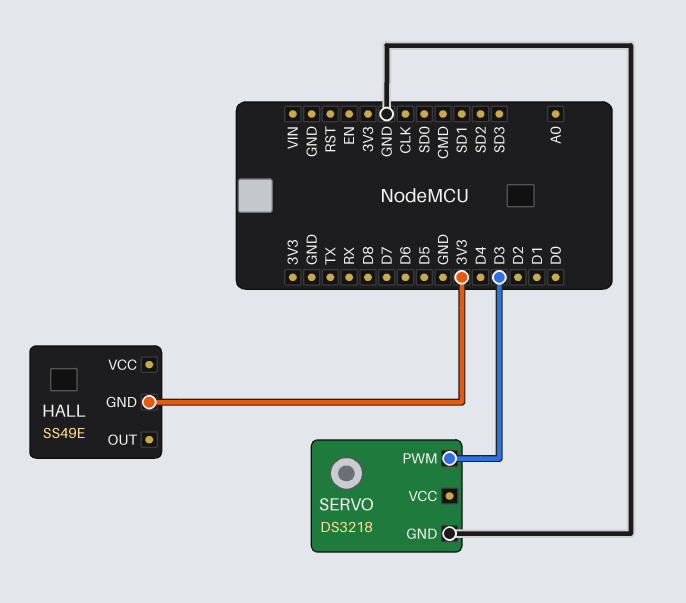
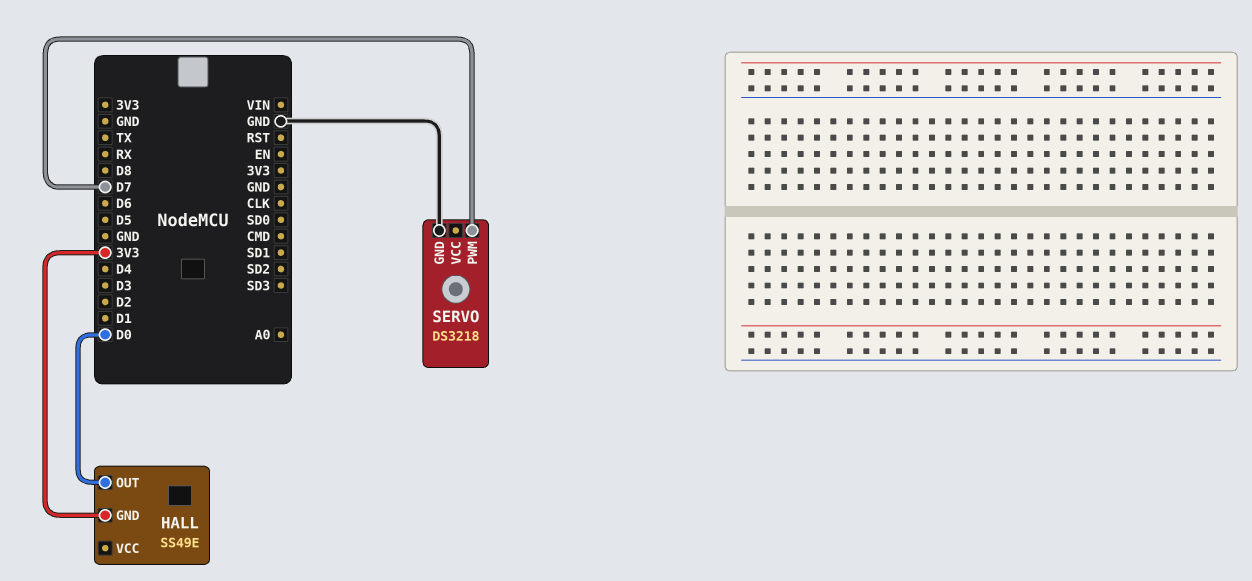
HALL pin OUT: none -> D0
SERVO pin PWM: D3 -> D7

